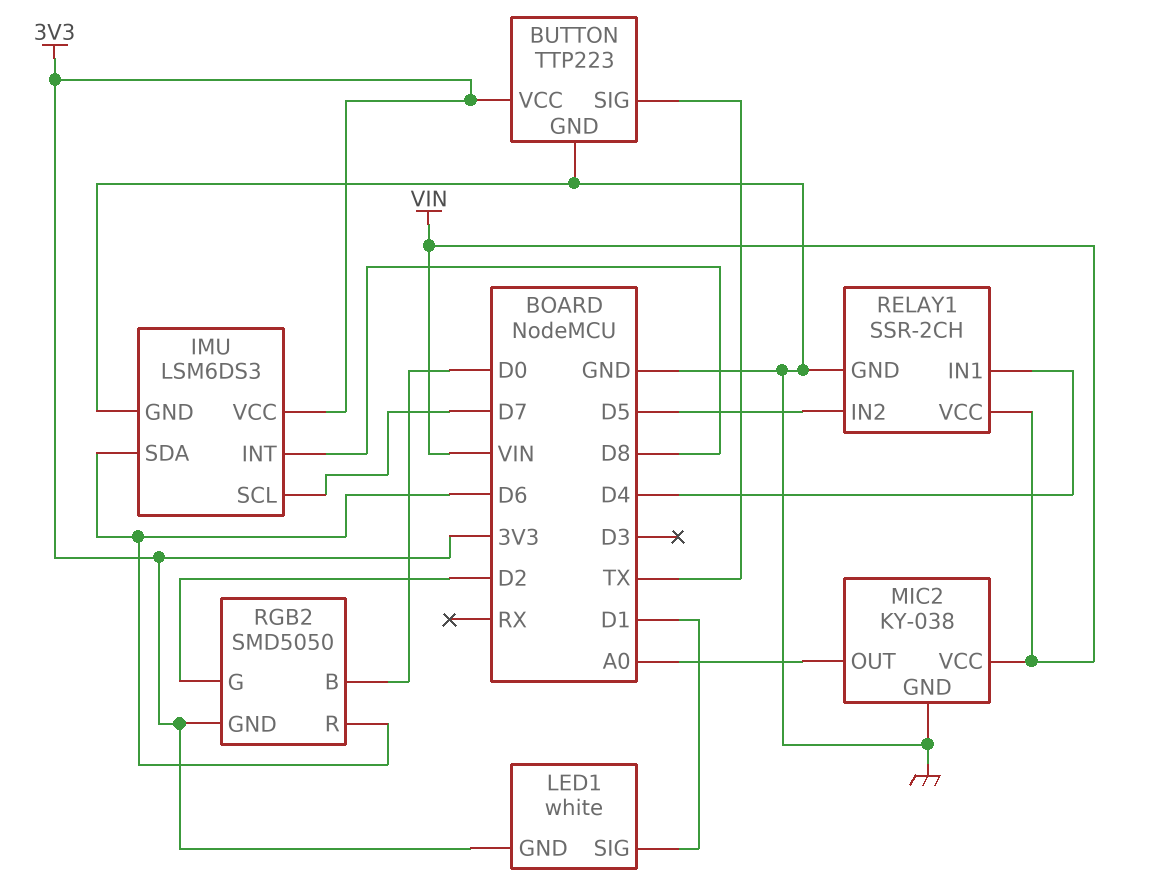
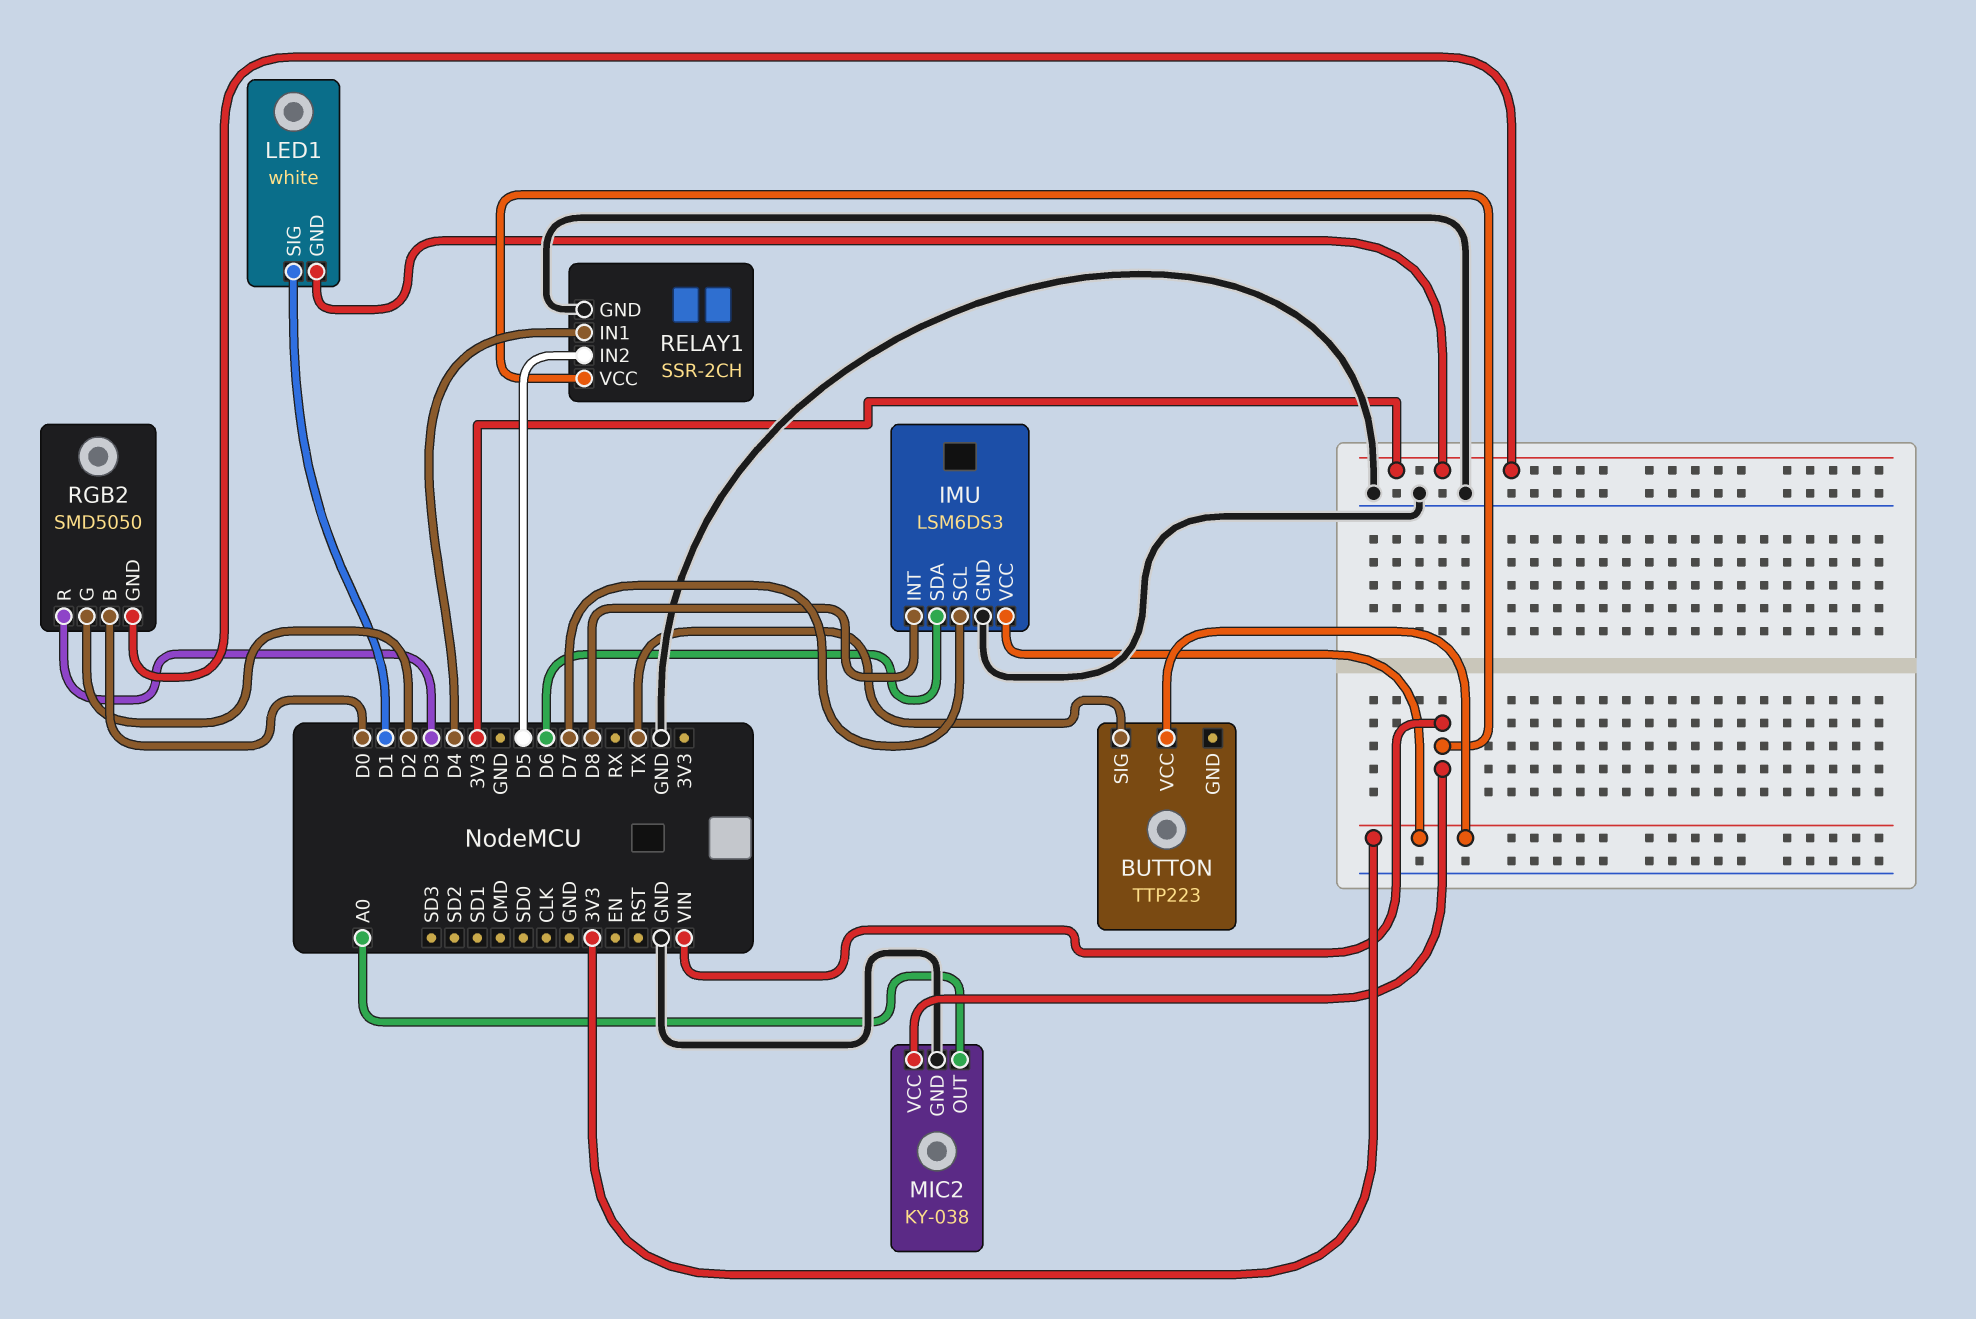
BUTTON pin GND: GND -> none
RGB2 pin R: D6 -> D3

